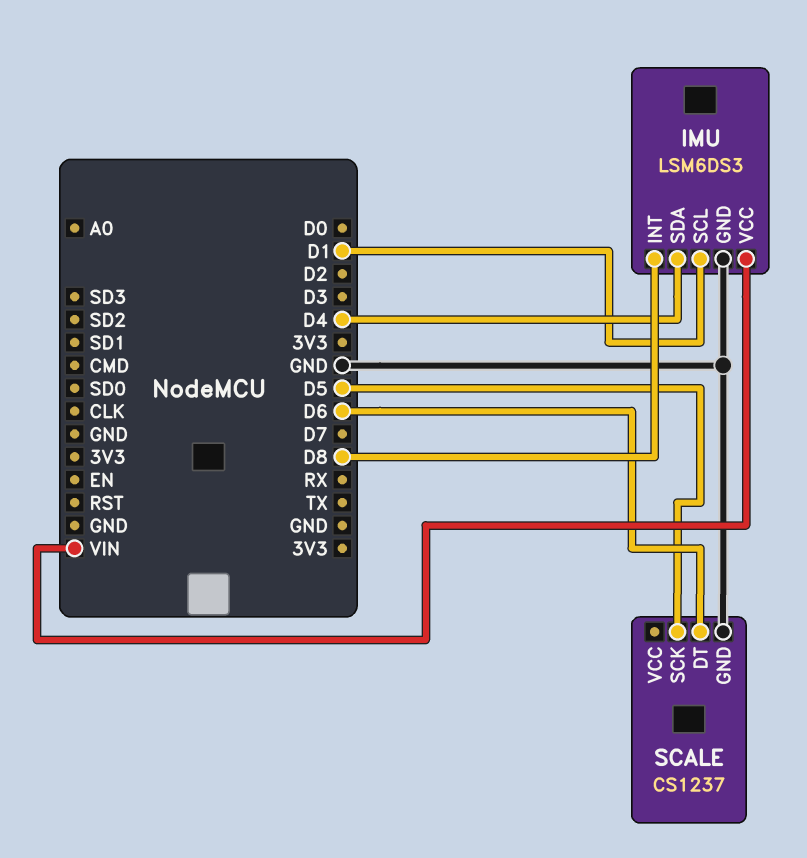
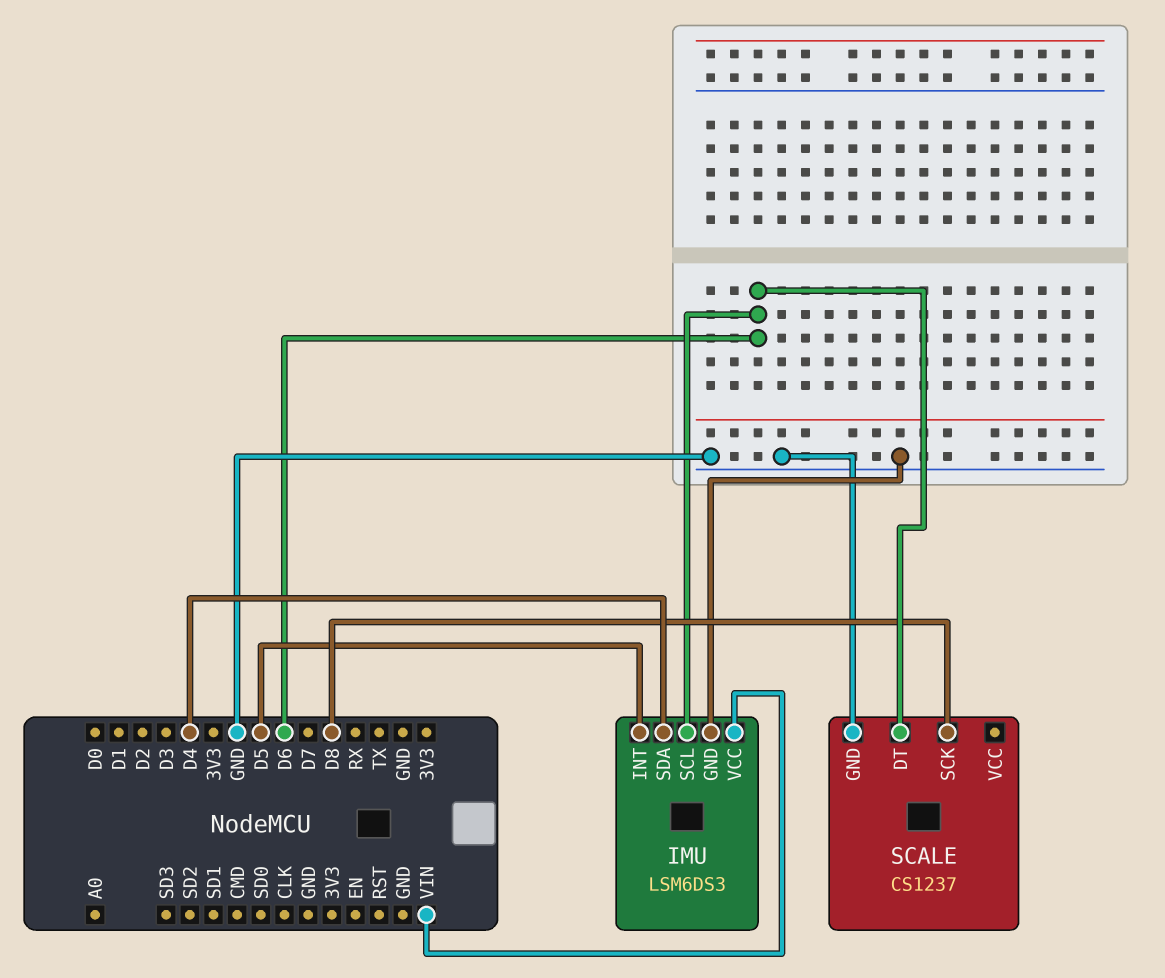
IMU pin INT: D8 -> D5
IMU pin SCL: D1 -> D6
SCALE pin SCK: D5 -> D8

